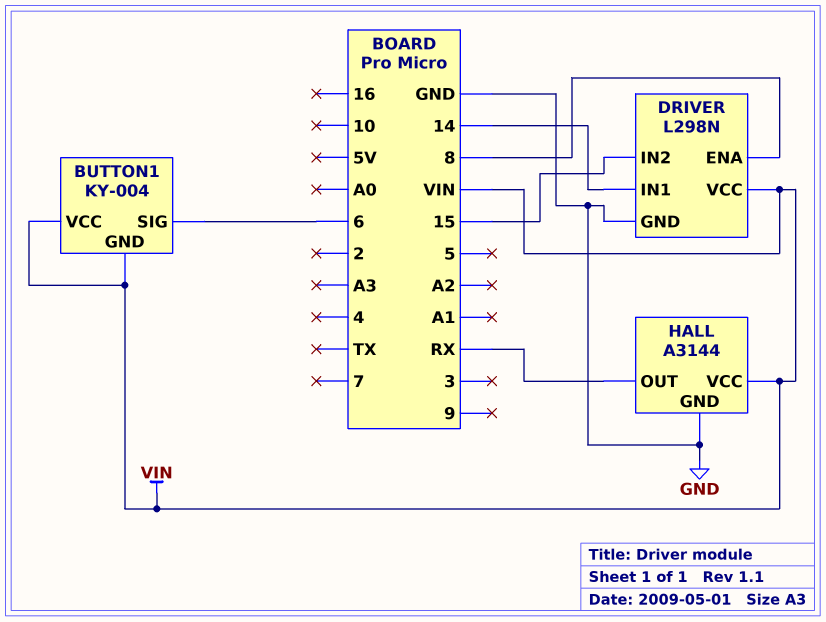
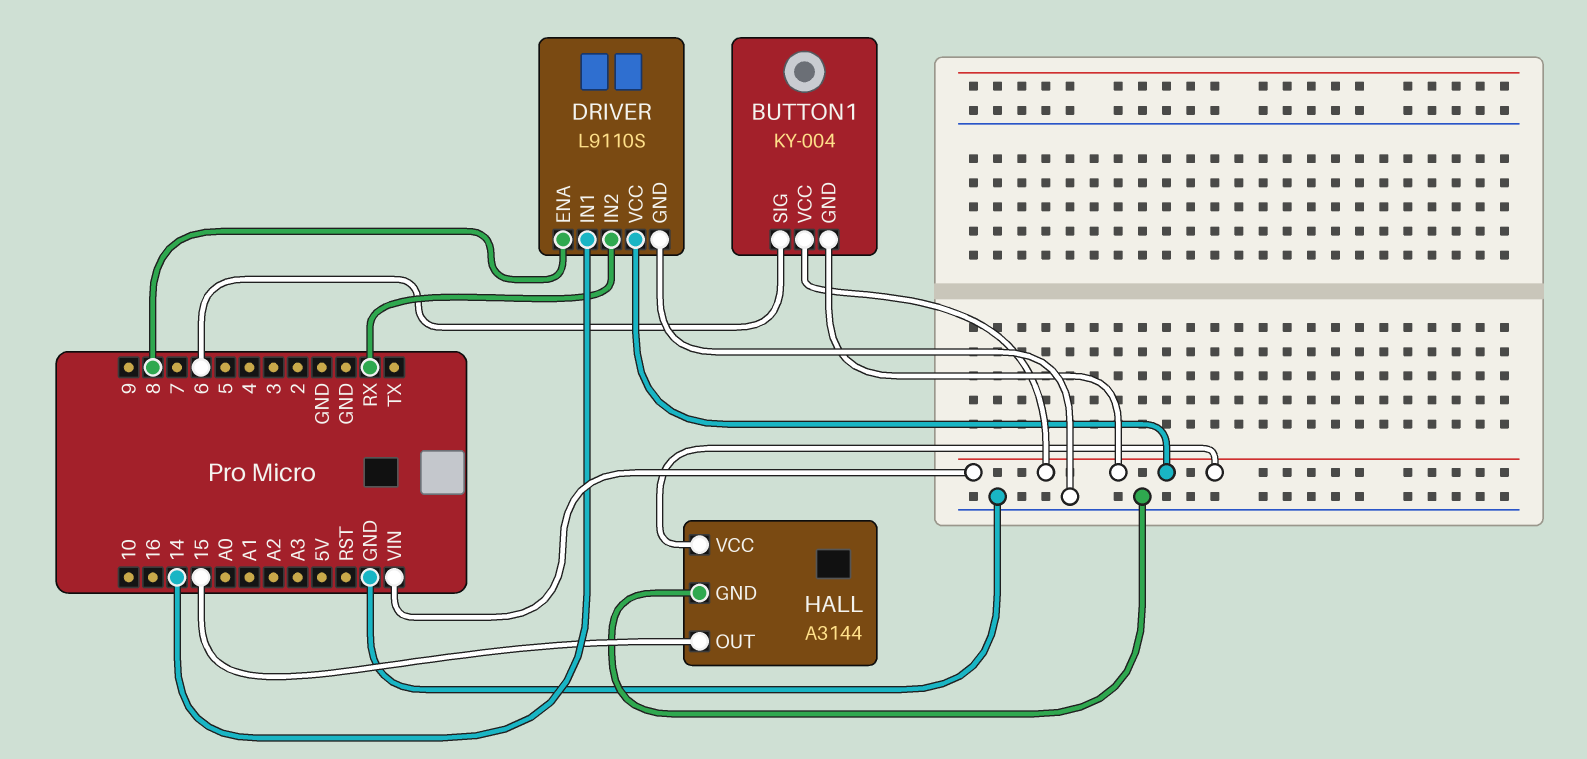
DRIVER: L298N -> L9110S
DRIVER pin IN2: 15 -> RX
HALL pin OUT: RX -> 15

